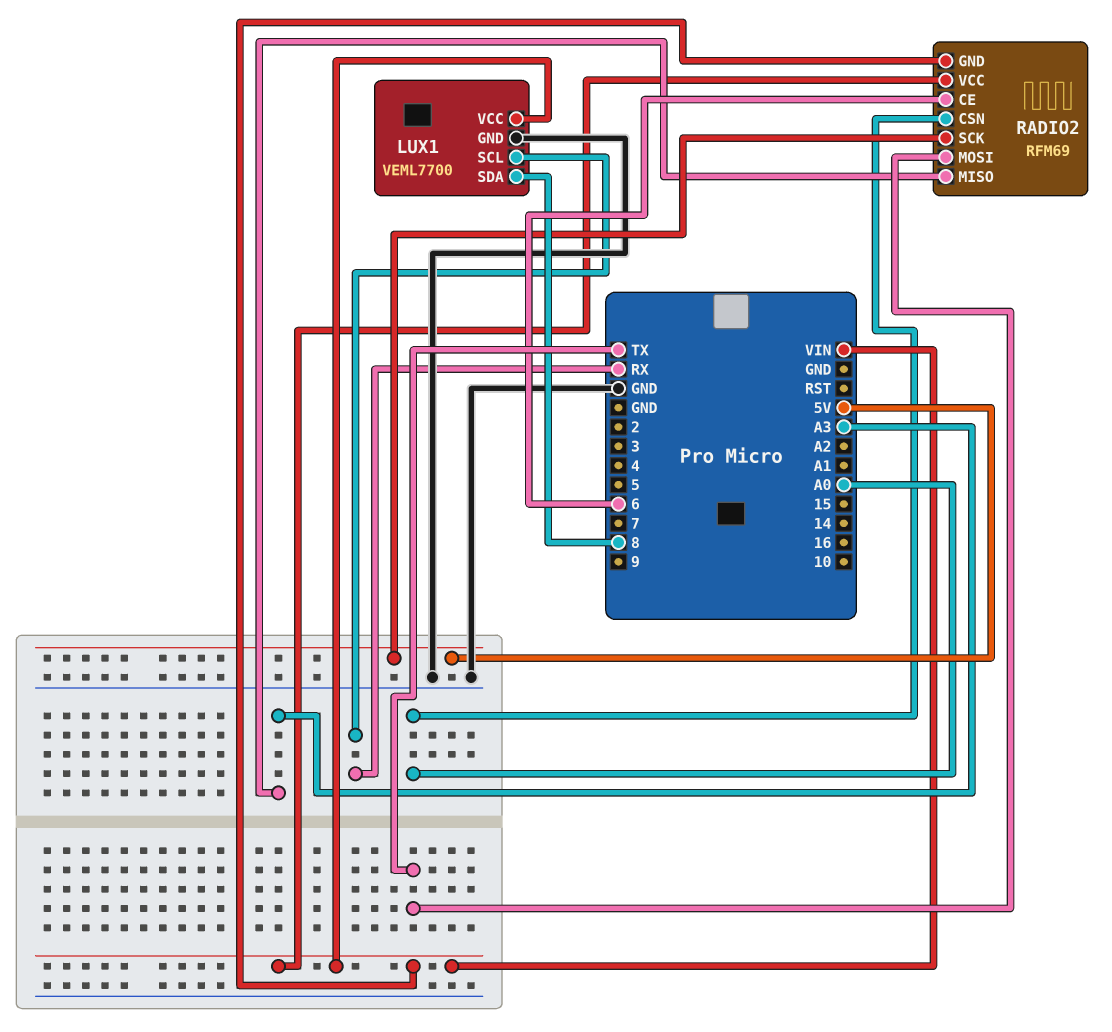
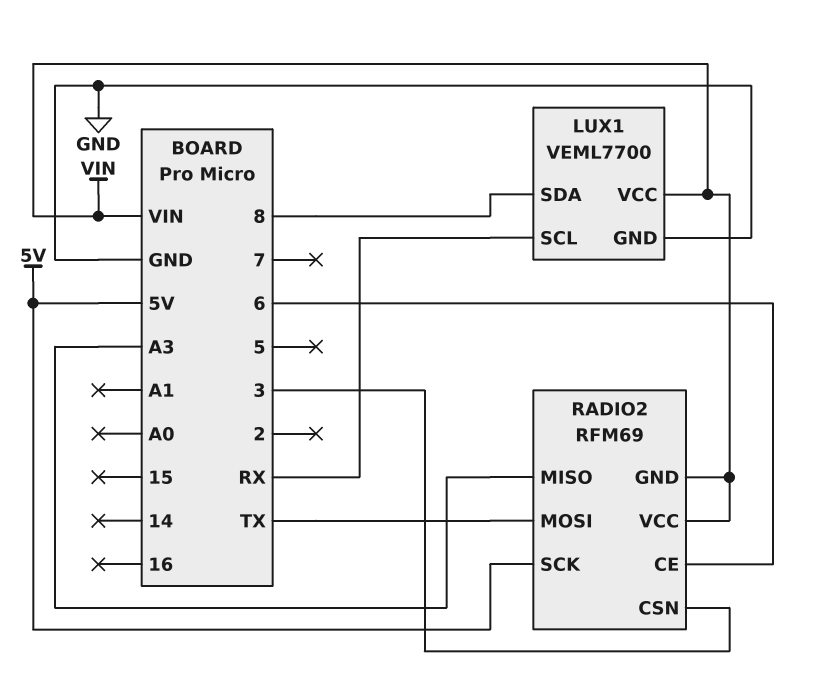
RADIO2 pin CSN: A0 -> 3

